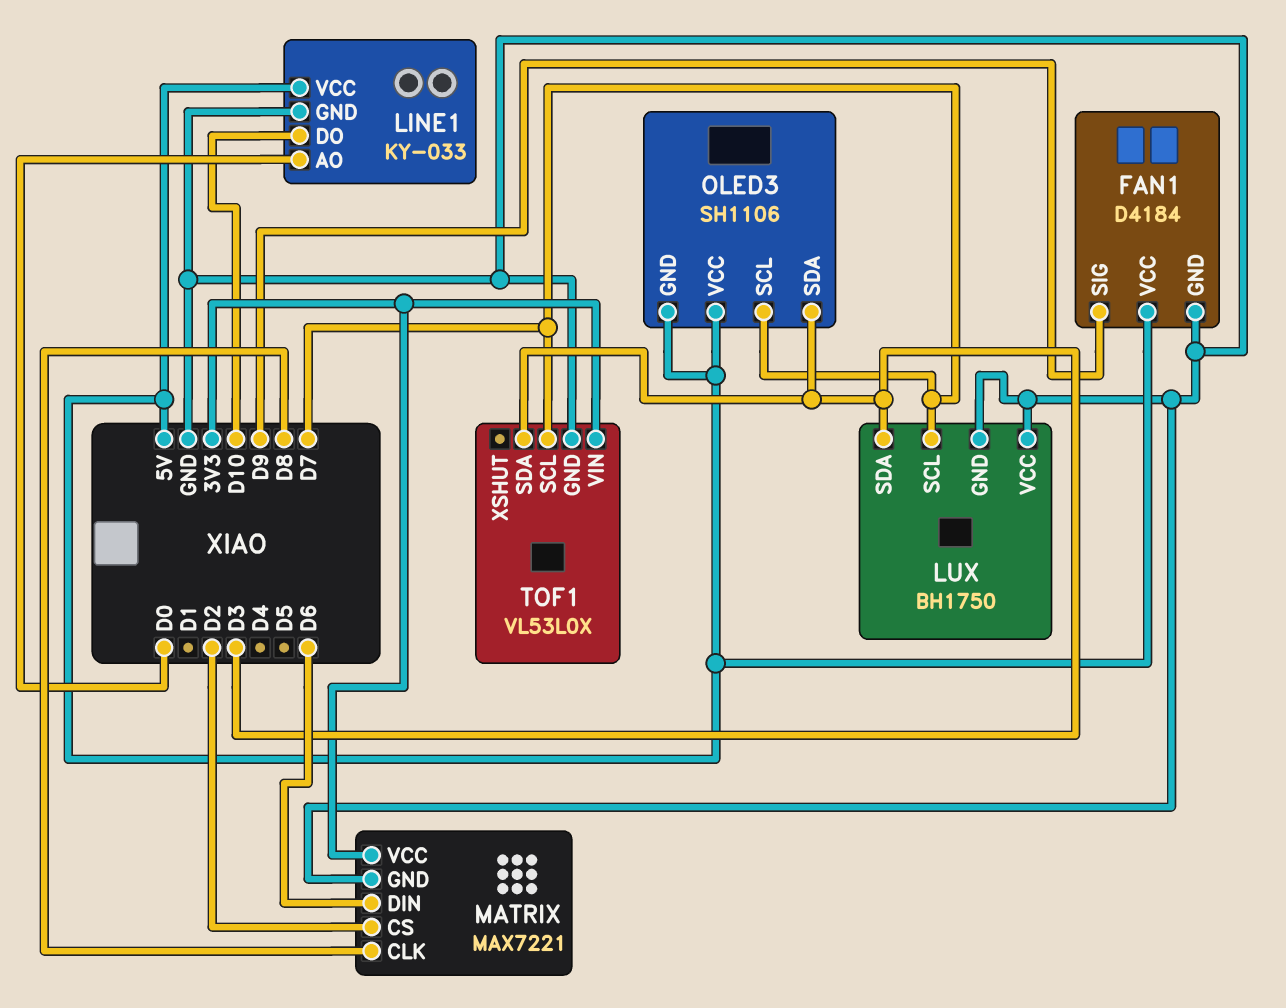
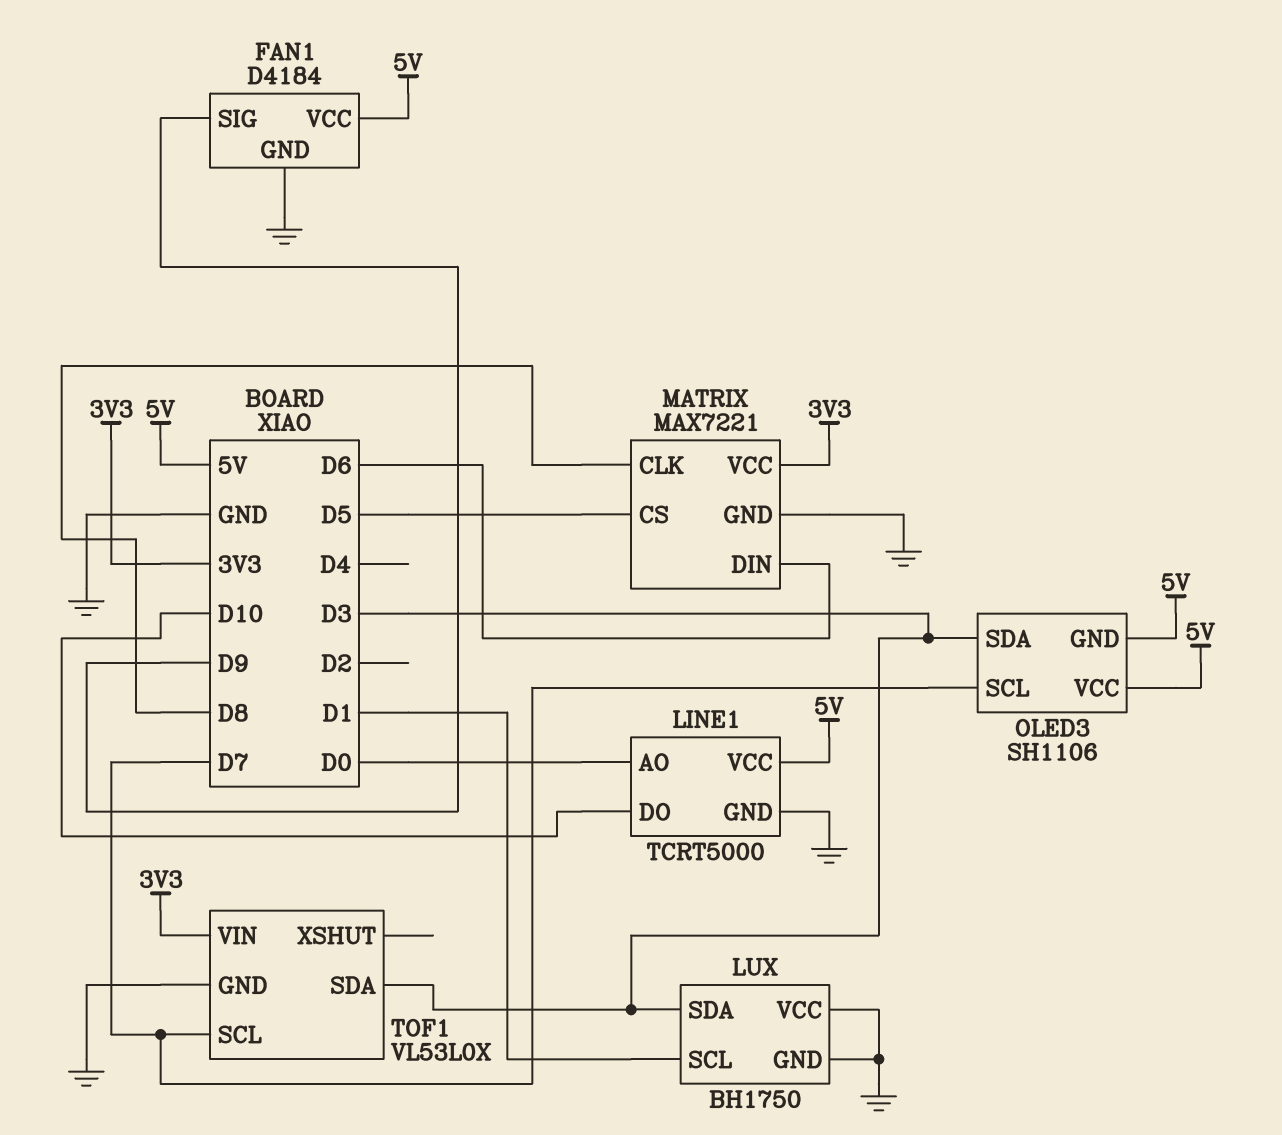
LINE1: KY-033 -> TCRT5000
LUX pin SCL: D7 -> D1
MATRIX pin CS: D2 -> D5

